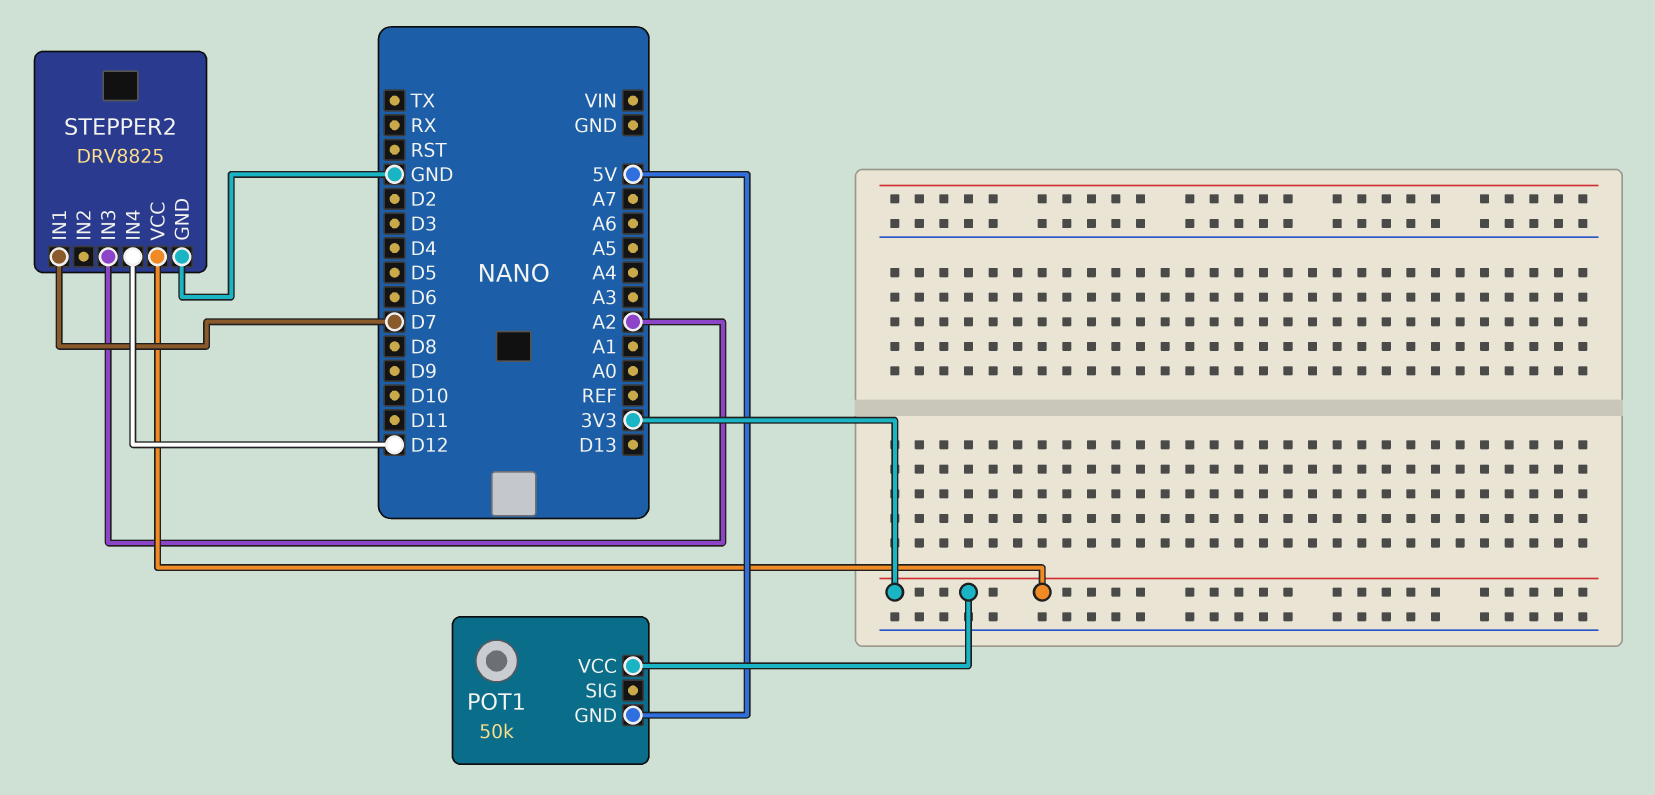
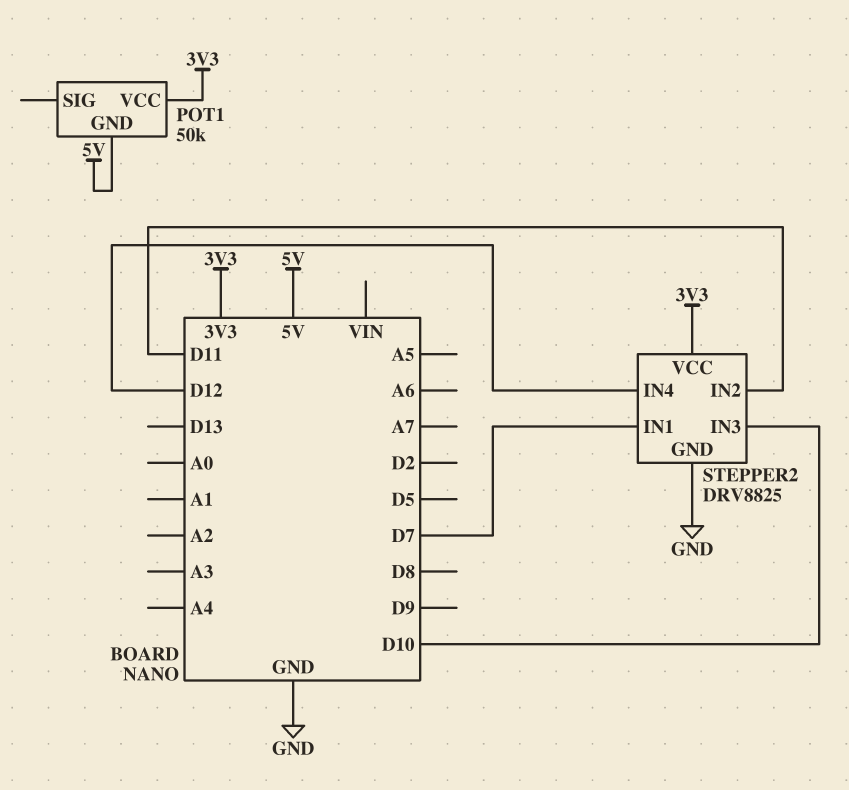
STEPPER2 pin IN2: none -> D11
STEPPER2 pin IN3: A2 -> D10

